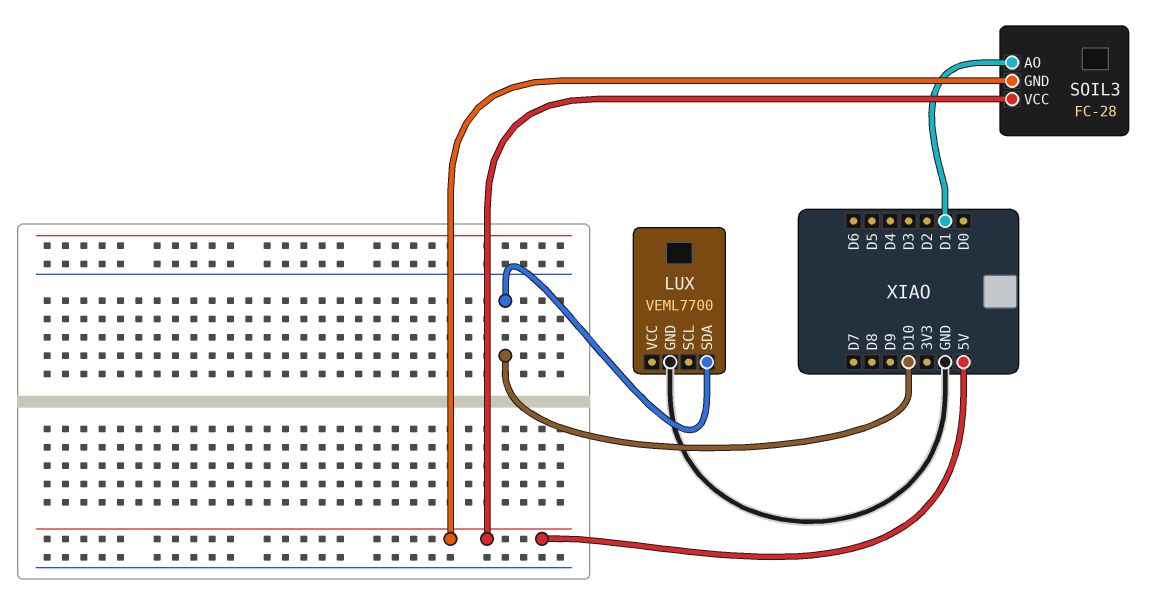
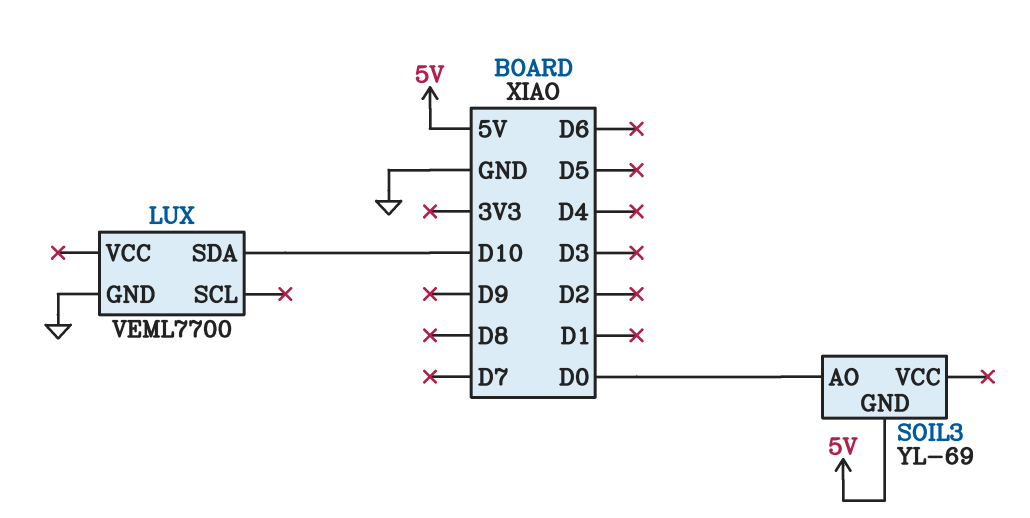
SOIL3: FC-28 -> YL-69
SOIL3 pin AO: D1 -> D0
SOIL3 pin VCC: 5V -> none

